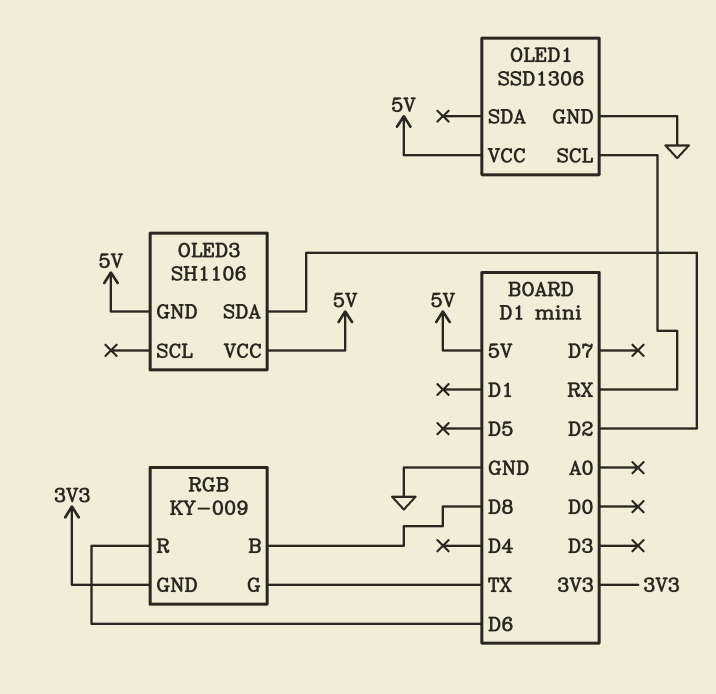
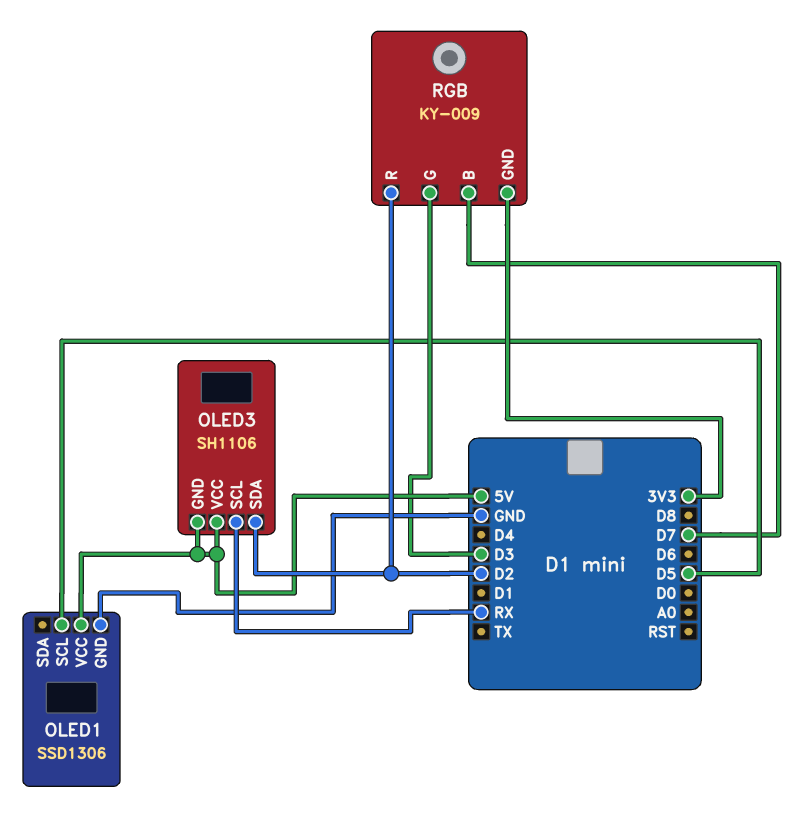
OLED1 pin SCL: RX -> D5
OLED3 pin SCL: none -> RX
RGB pin B: D8 -> D7
RGB pin G: TX -> D3
RGB pin R: D6 -> D2

